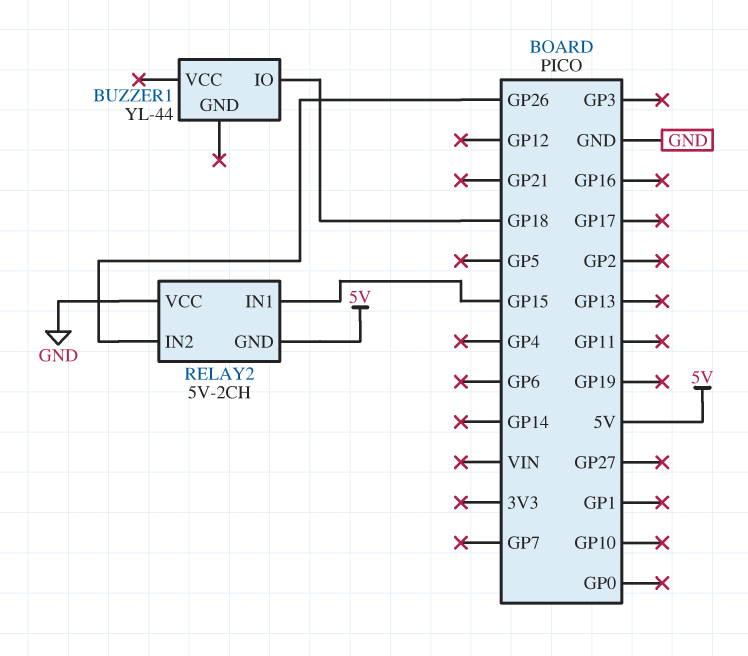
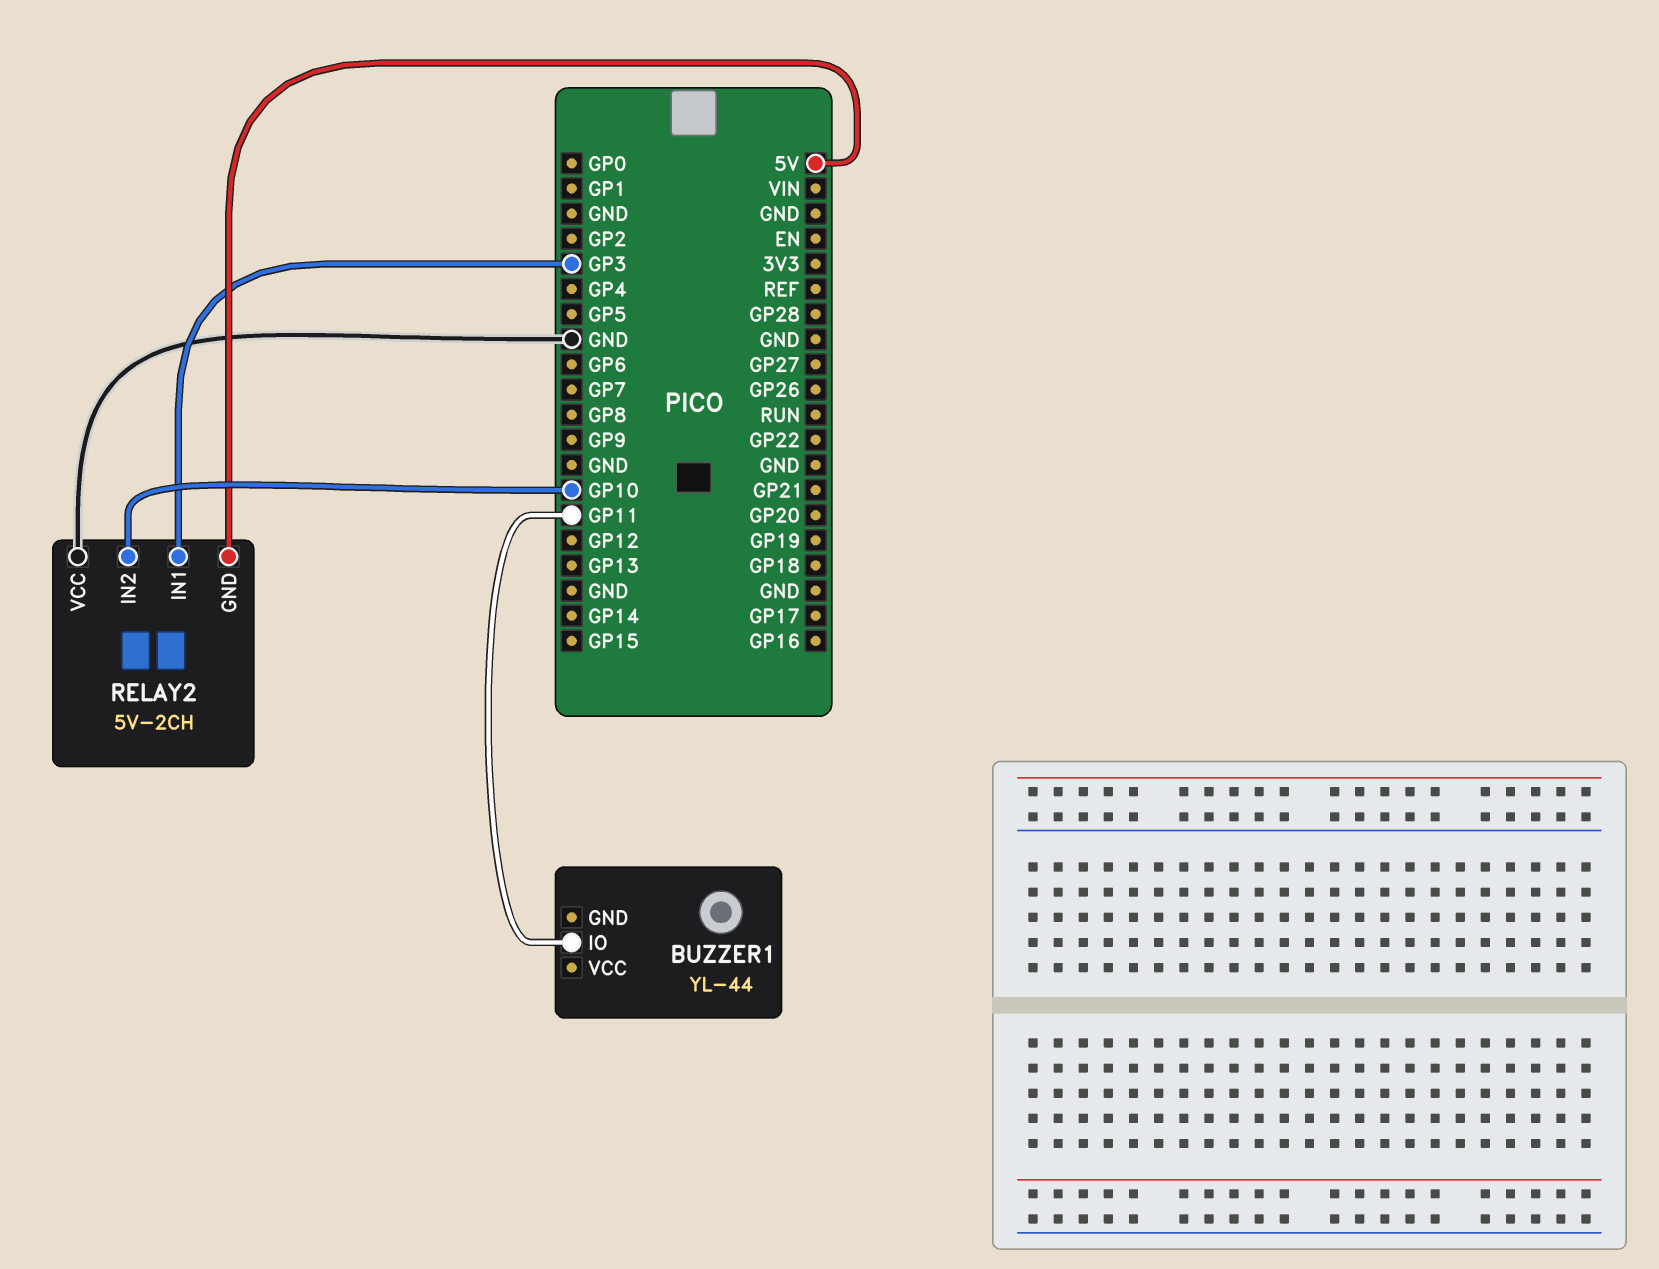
BUZZER1 pin IO: GP18 -> GP11
RELAY2 pin IN1: GP15 -> GP3
RELAY2 pin IN2: GP26 -> GP10

